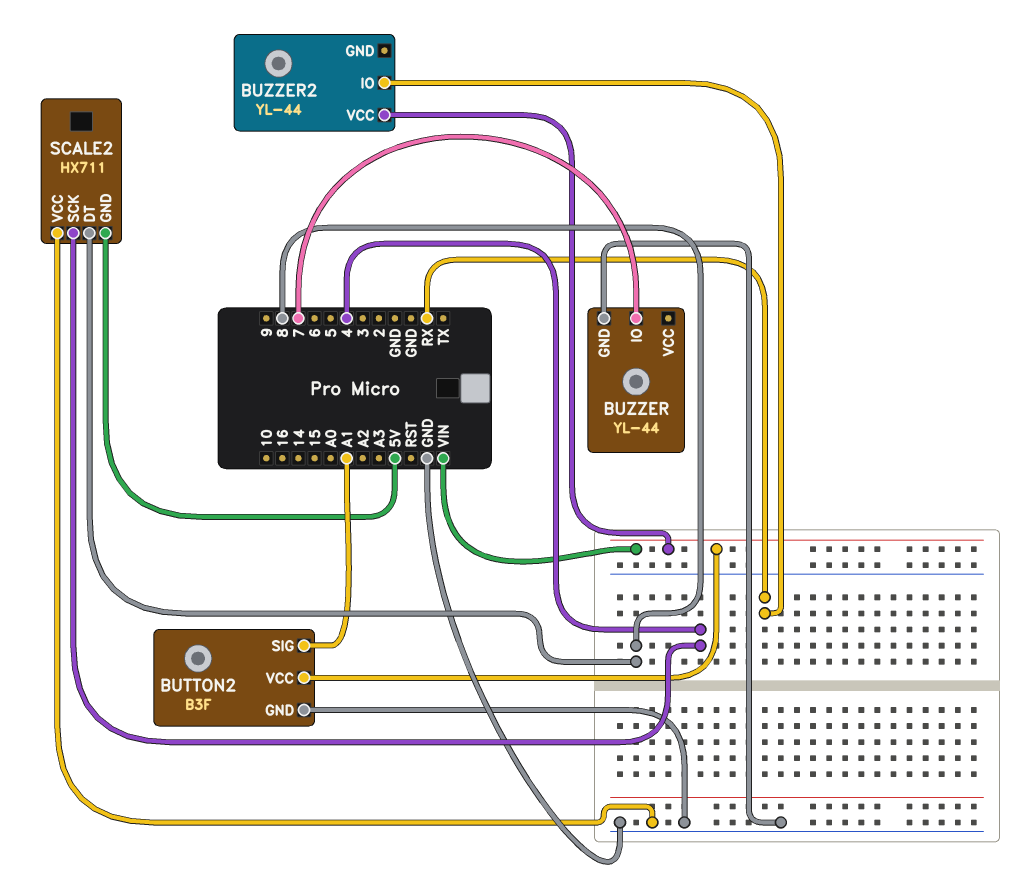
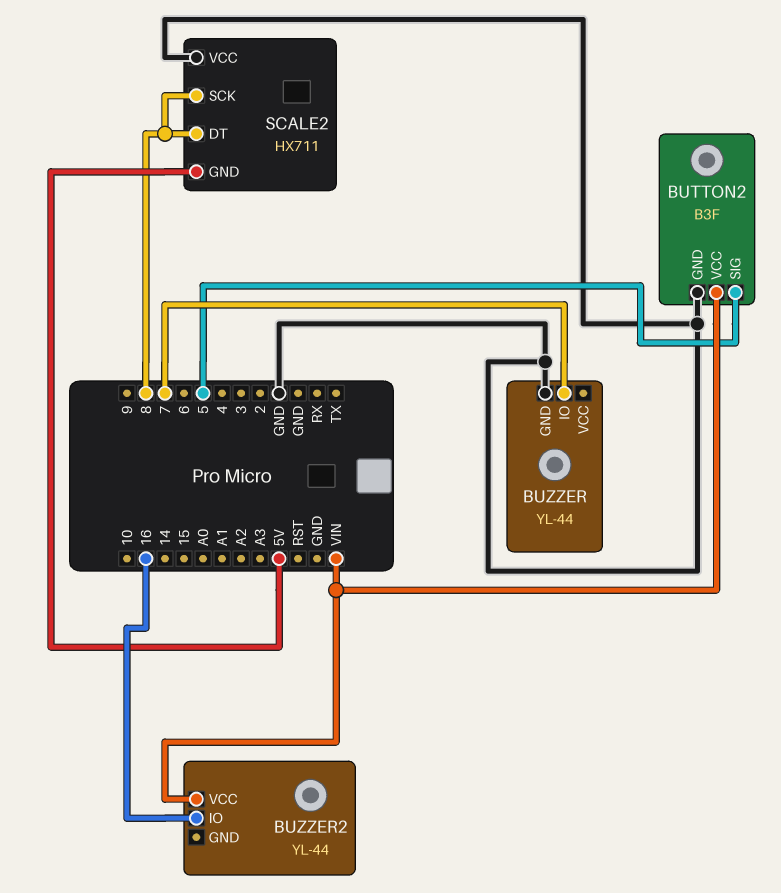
BUTTON2 pin SIG: A1 -> 5
BUZZER2 pin IO: RX -> 16
SCALE2 pin SCK: 4 -> 8

